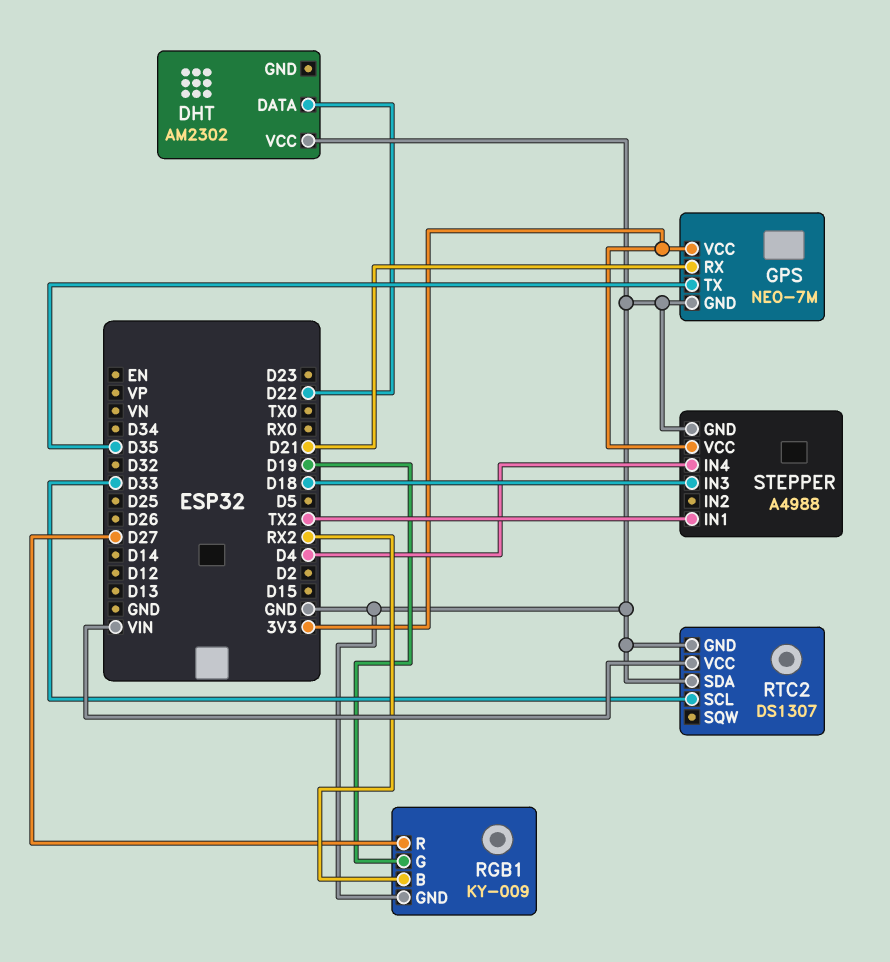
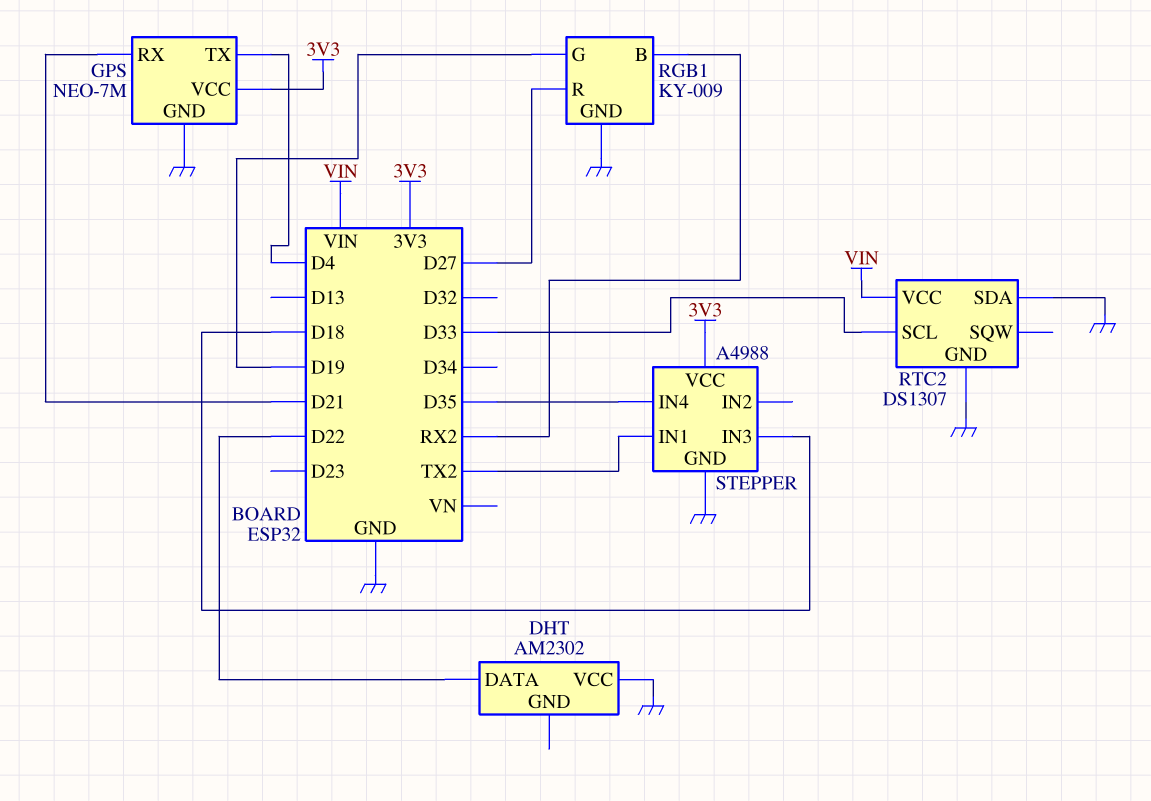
GPS pin TX: D35 -> D4
STEPPER pin IN4: D4 -> D35

